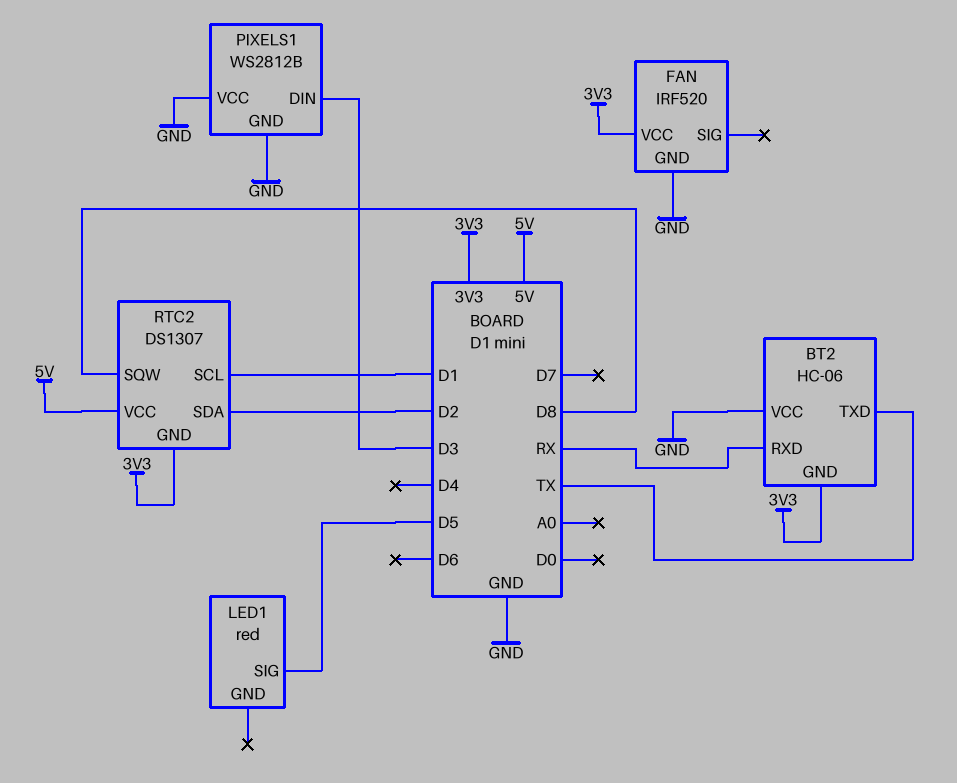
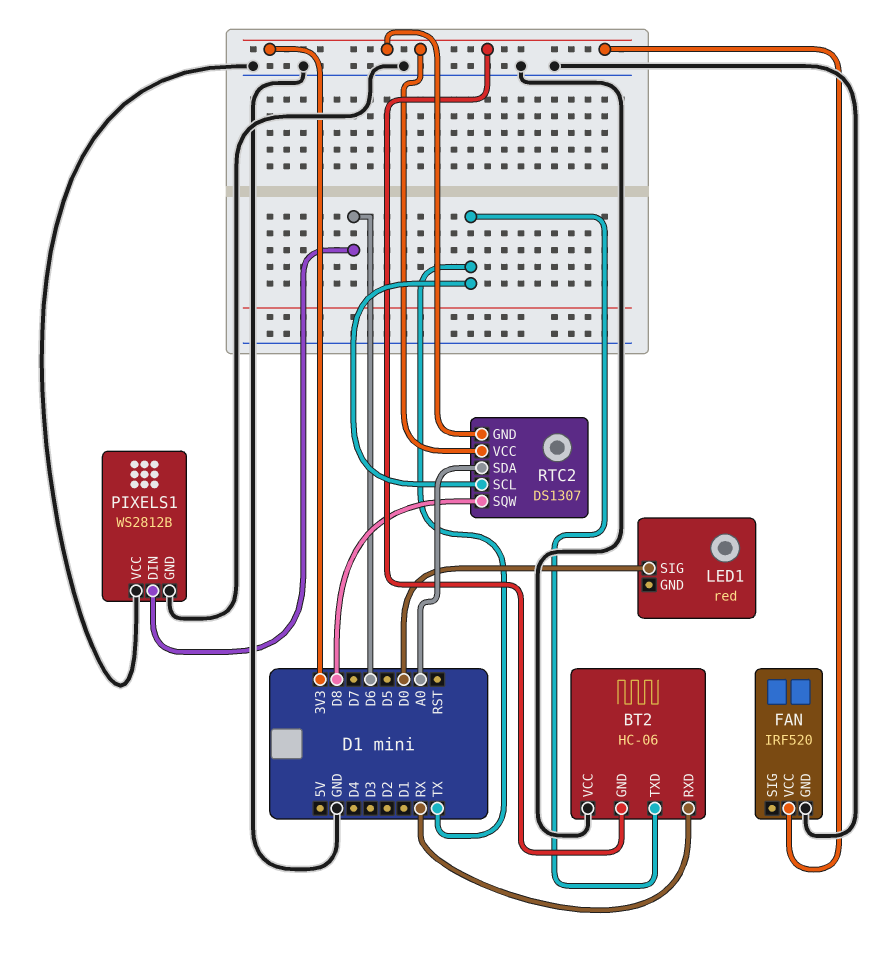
LED1 pin SIG: D5 -> D0
PIXELS1 pin DIN: D3 -> D6
RTC2 pin SCL: D1 -> TX
RTC2 pin SDA: D2 -> A0
RTC2 pin VCC: 5V -> 3V3

